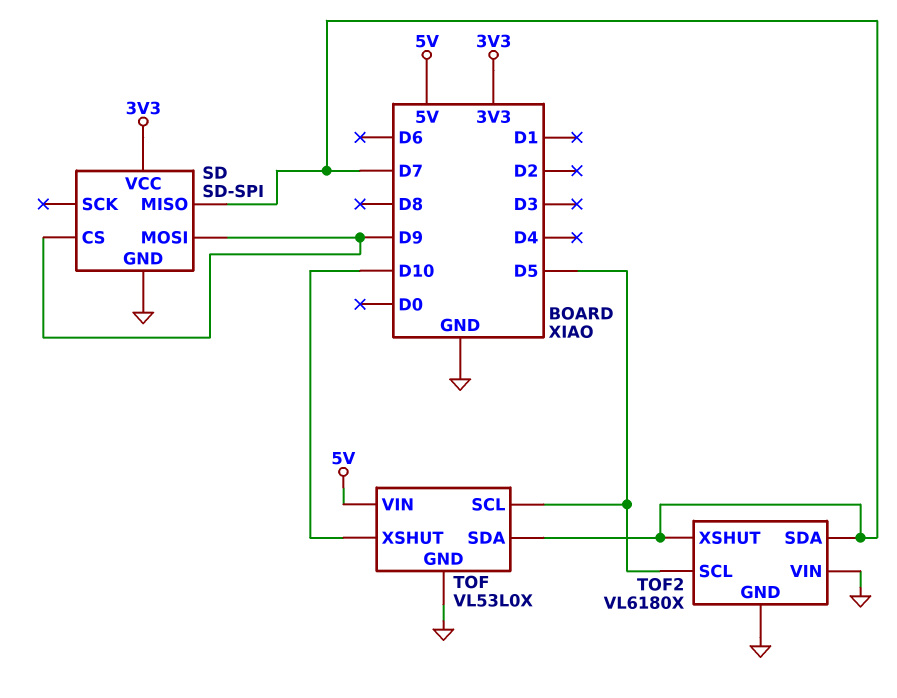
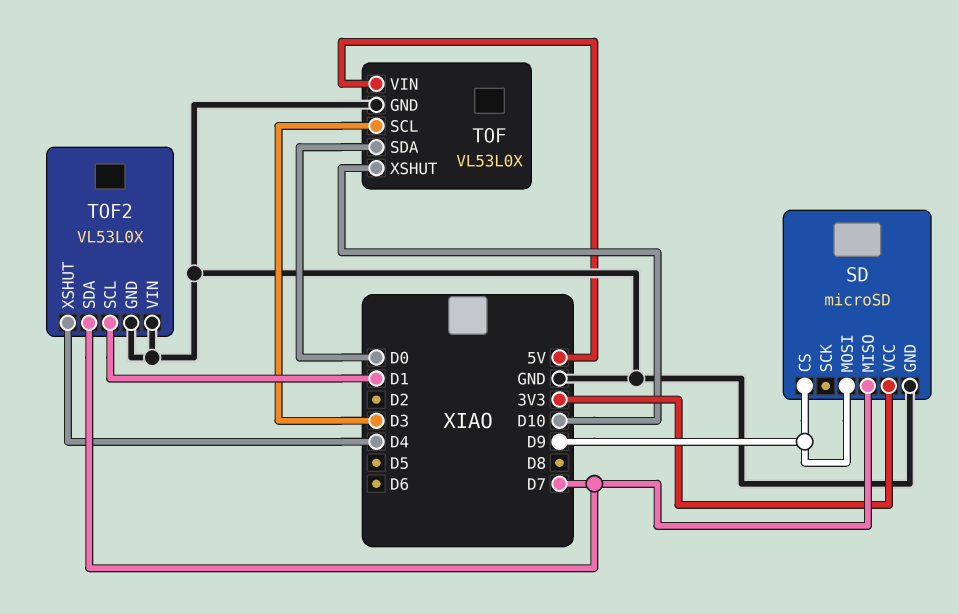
SD: SD-SPI -> microSD
TOF pin SCL: D5 -> D3
TOF pin SDA: D7 -> D0
TOF2: VL6180X -> VL53L0X
TOF2 pin SCL: D5 -> D1
TOF2 pin XSHUT: D7 -> D4

